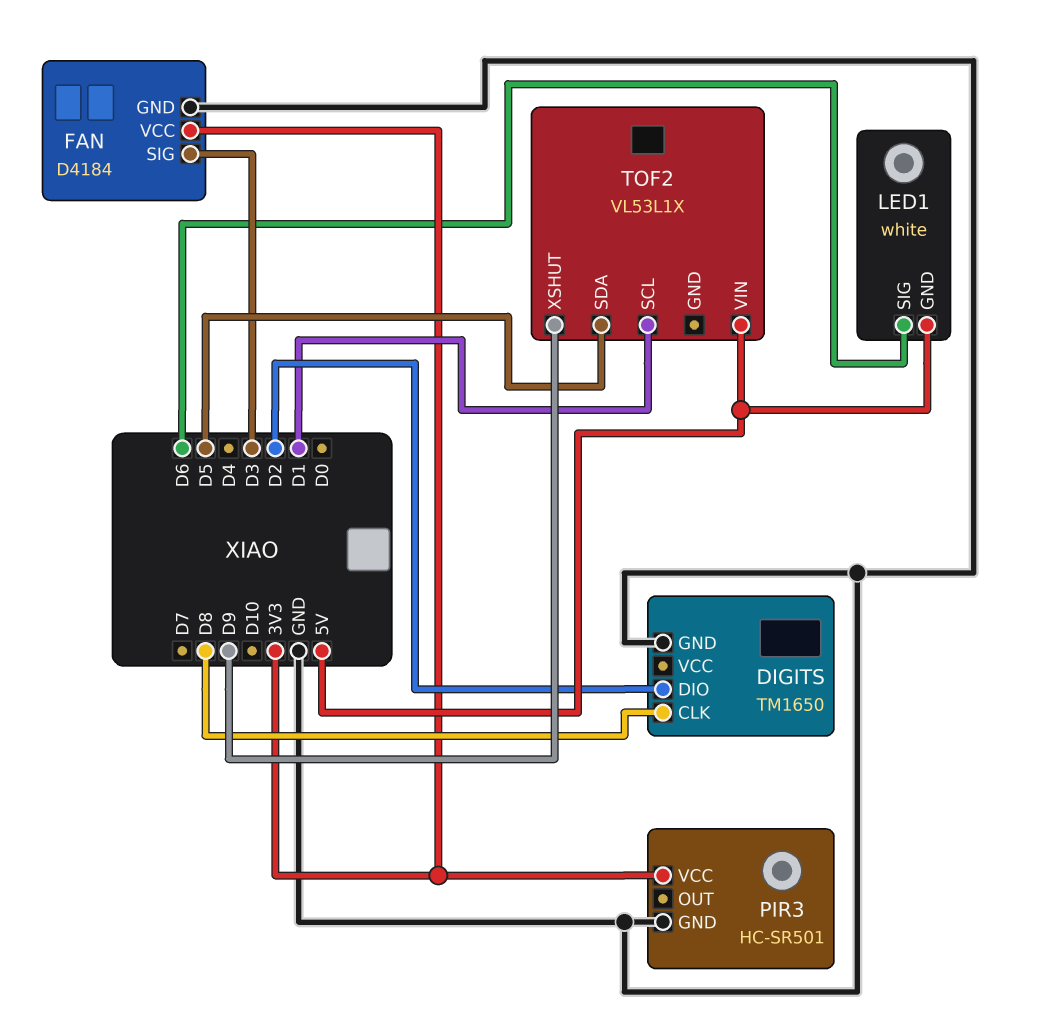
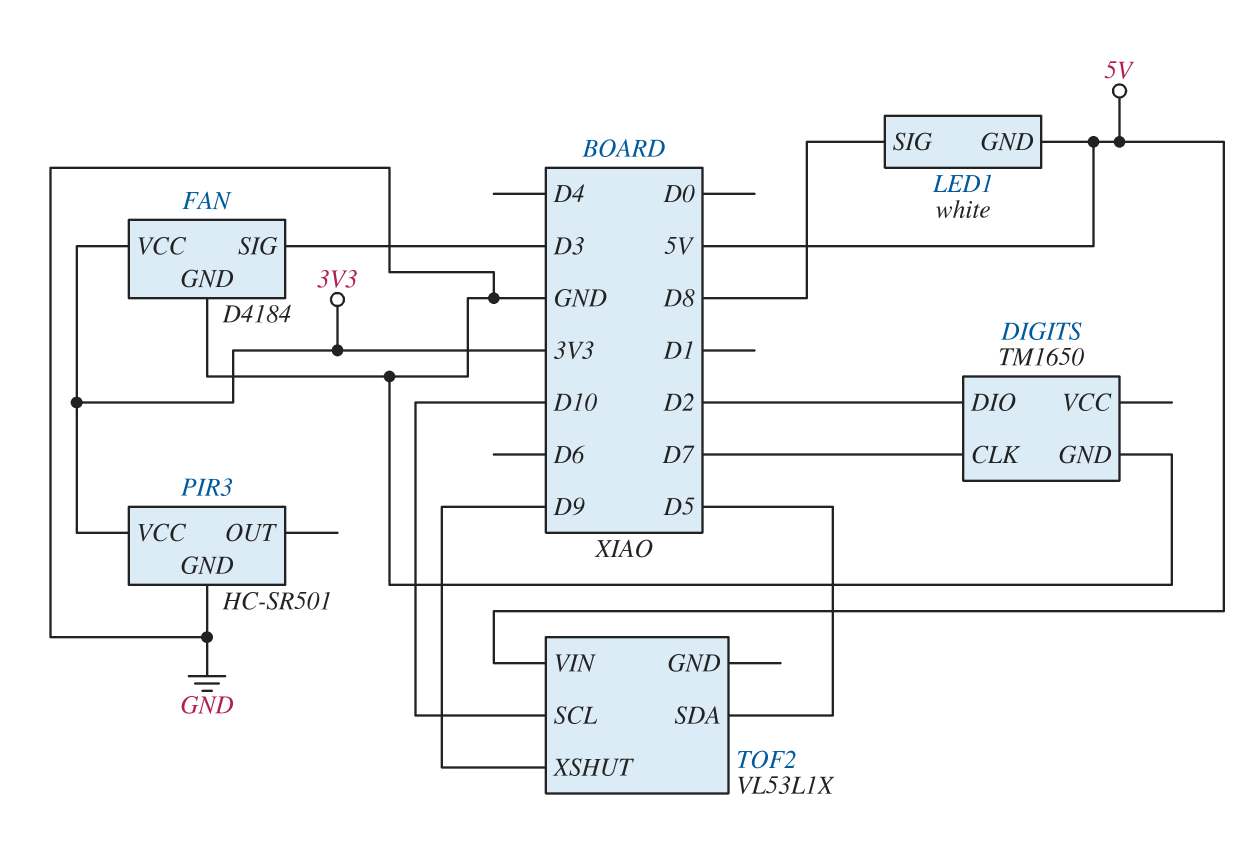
DIGITS pin CLK: D8 -> D7
LED1 pin SIG: D6 -> D8
TOF2 pin SCL: D1 -> D10

